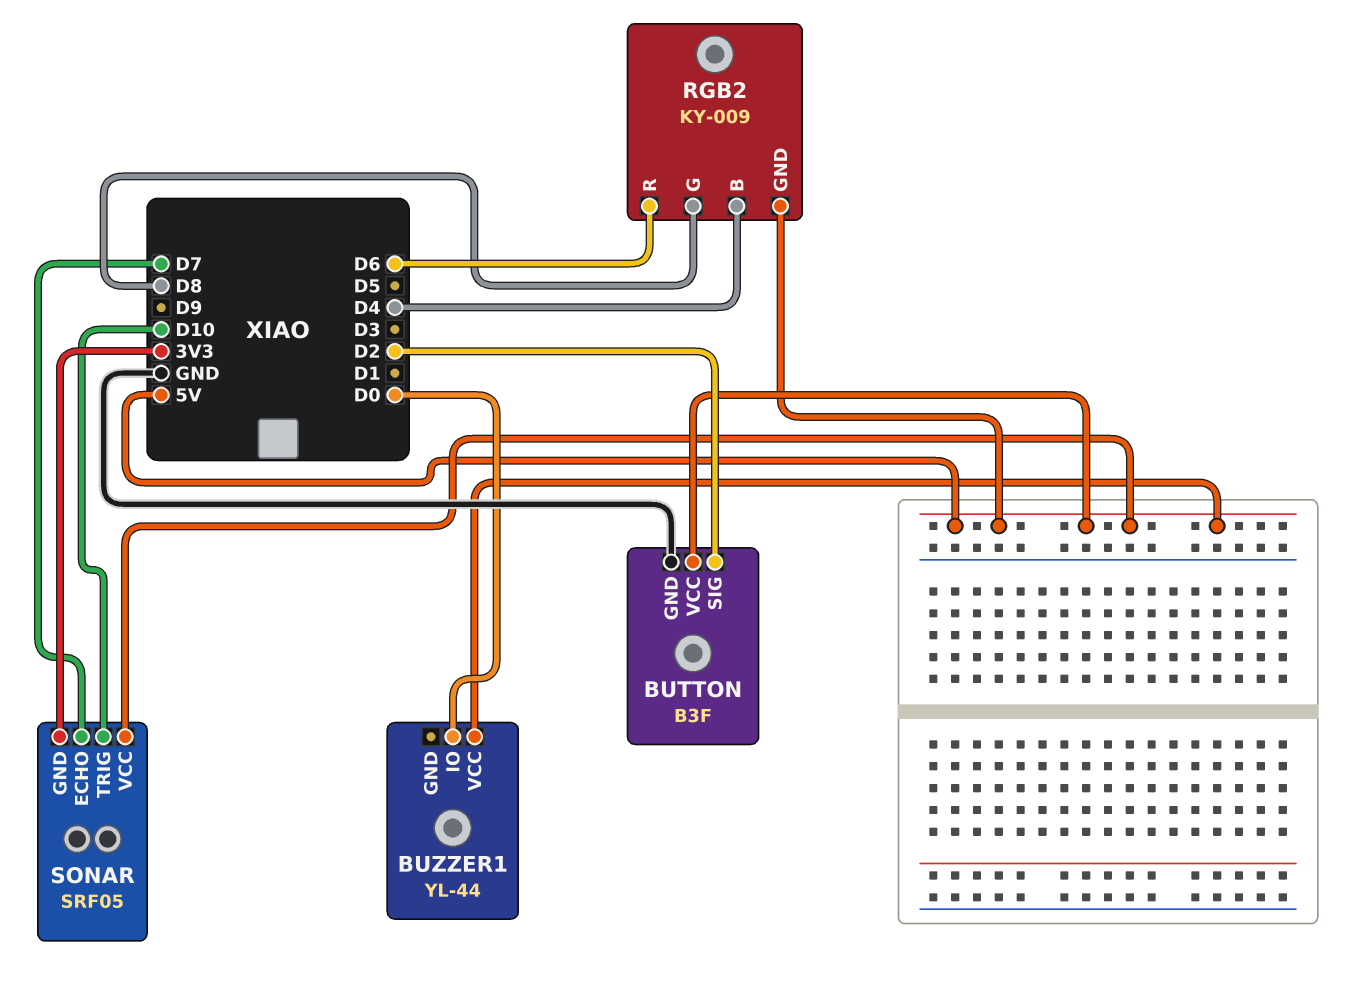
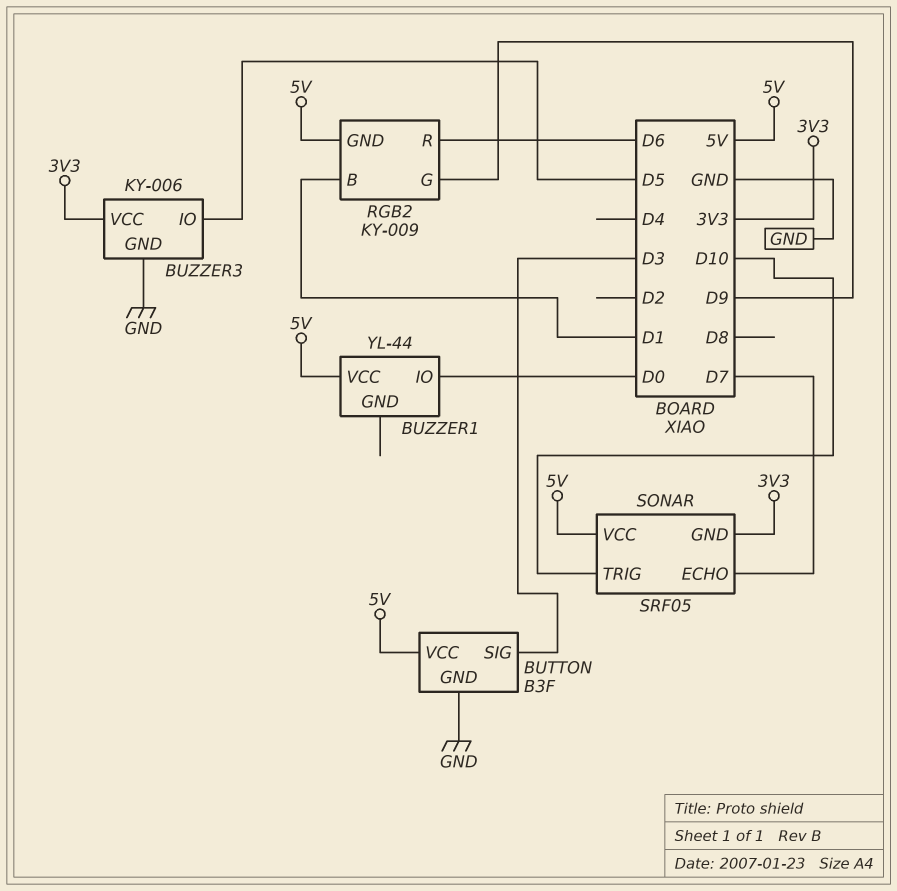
BUTTON pin SIG: D2 -> D3
BUZZER3: none -> KY-006
BUZZER3 pin GND: none -> GND
BUZZER3 pin IO: none -> D5
BUZZER3 pin VCC: none -> 3V3
RGB2 pin B: D4 -> D1
RGB2 pin G: D8 -> D9

